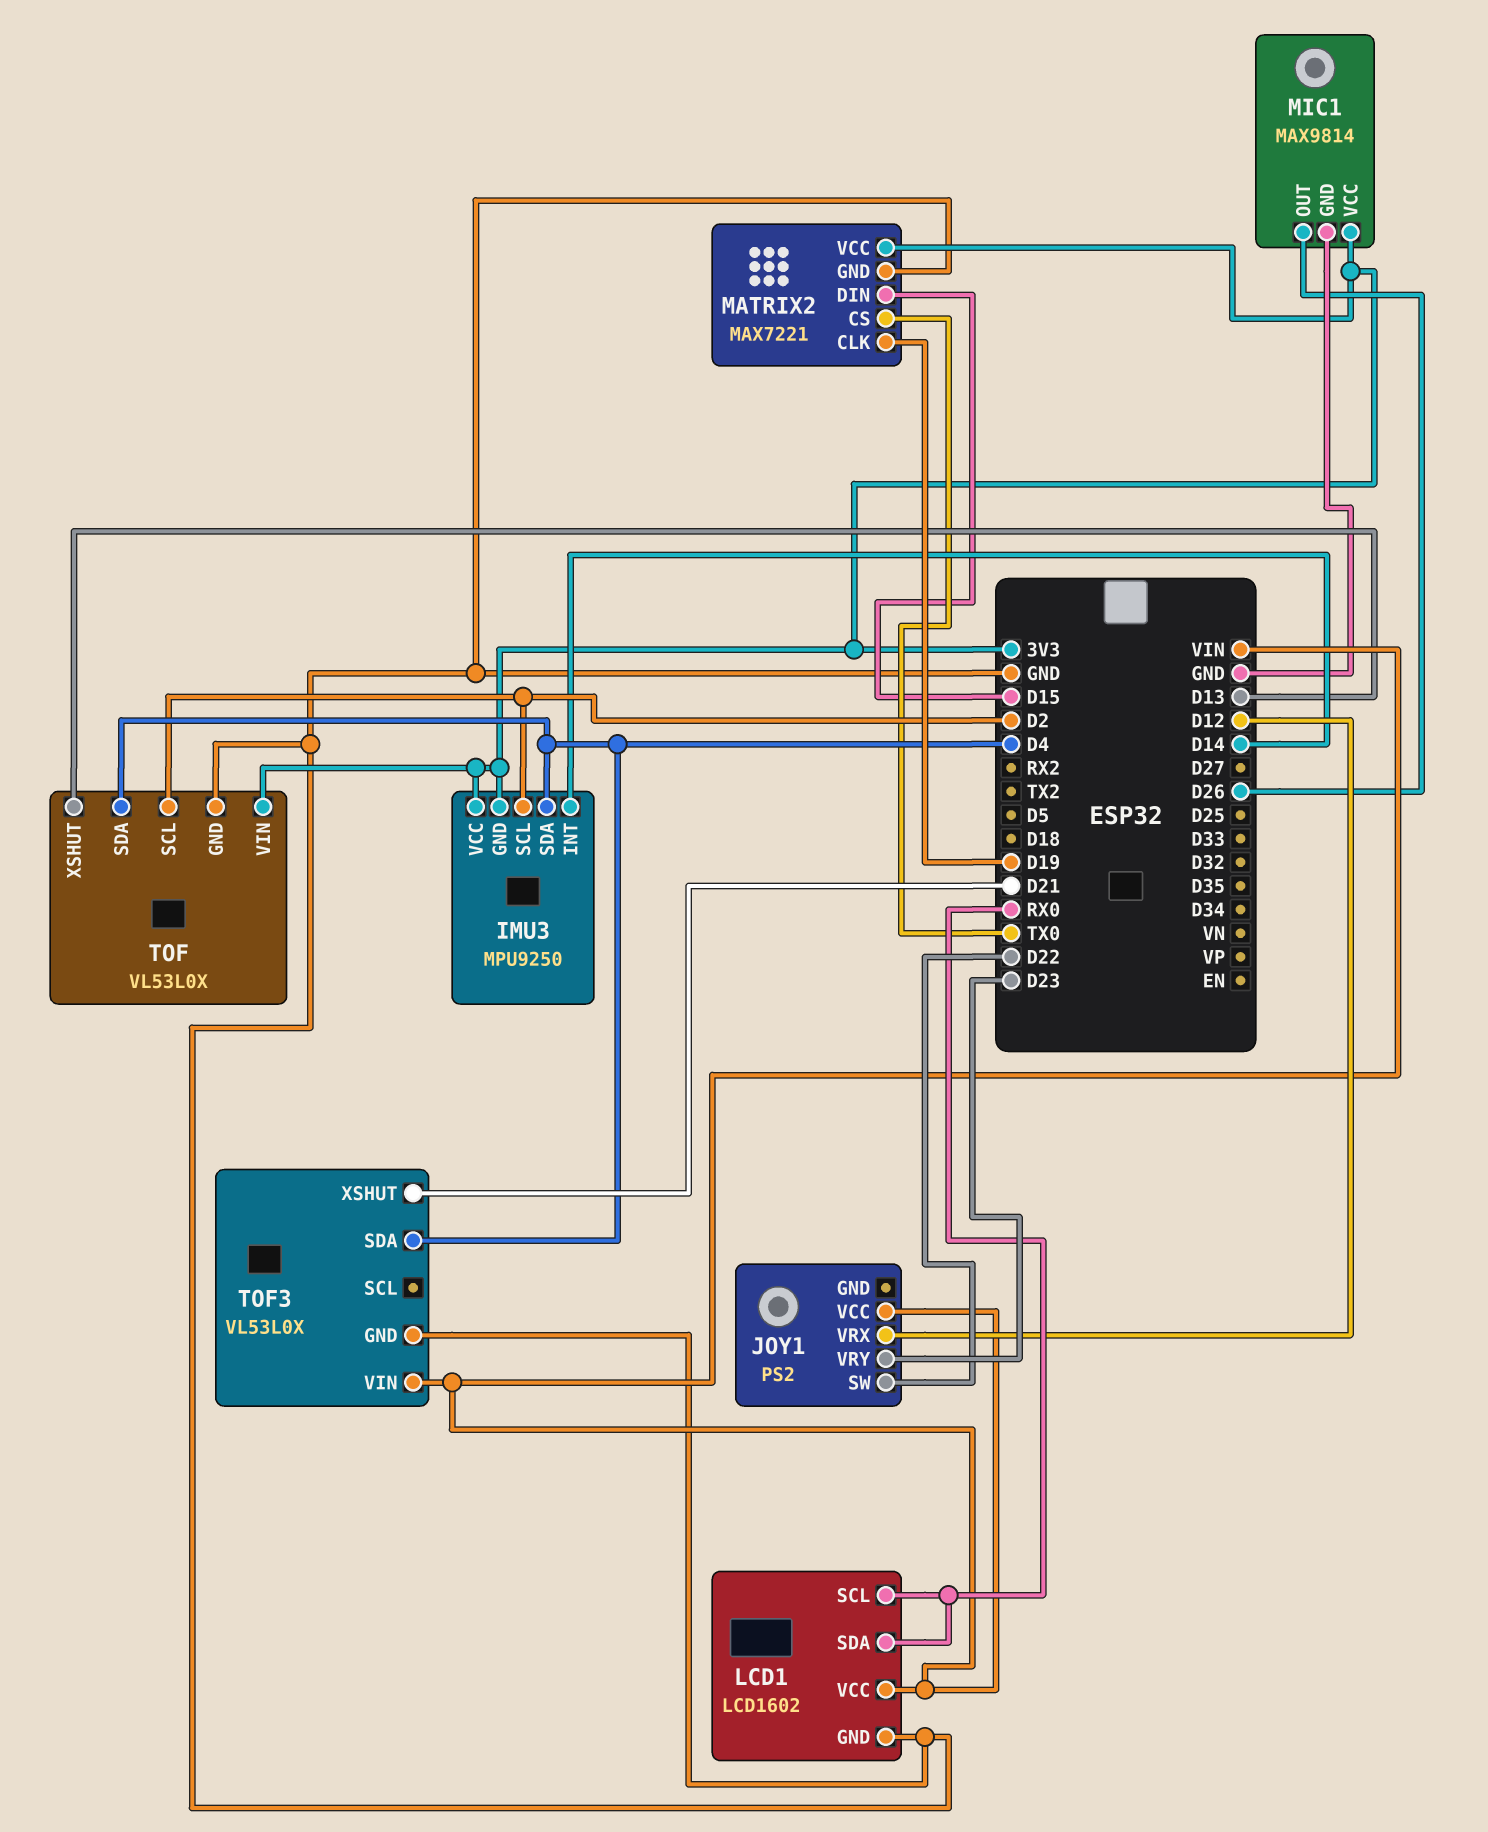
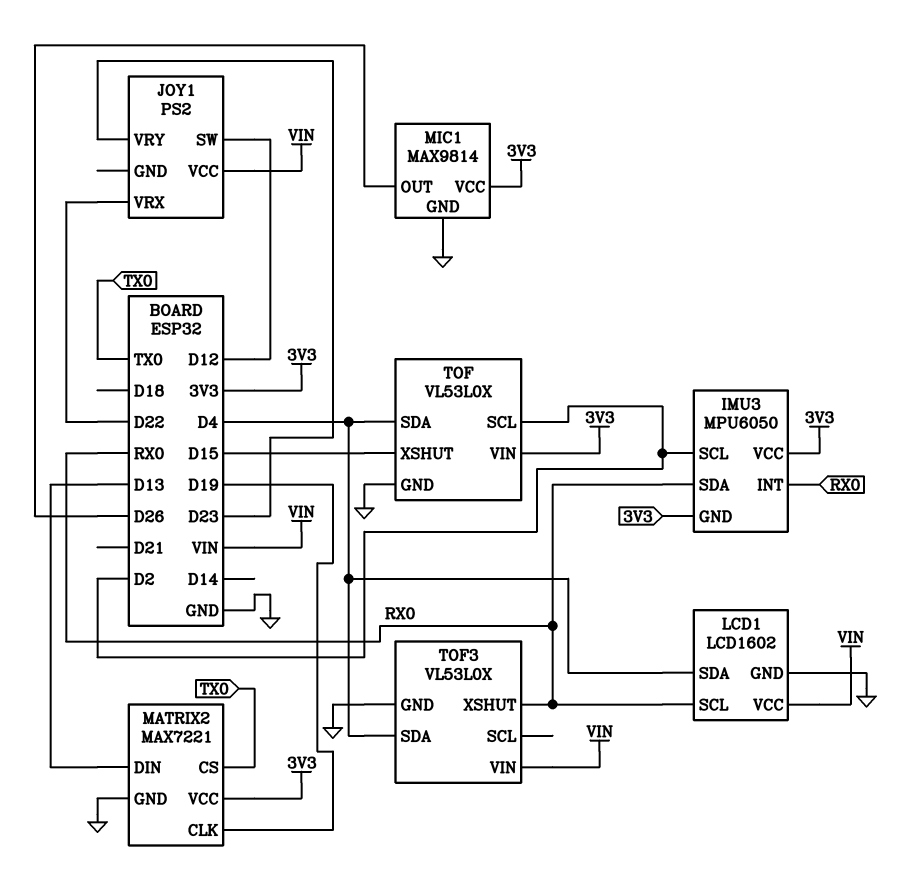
IMU3: MPU9250 -> MPU6050
IMU3 pin INT: D14 -> RX0
IMU3 pin SDA: D4 -> RX0
JOY1 pin SW: D22 -> D12
JOY1 pin VRX: D12 -> D22
LCD1 pin SDA: RX0 -> D4
MATRIX2 pin DIN: D15 -> D13
TOF pin XSHUT: D13 -> D15
TOF3 pin XSHUT: D21 -> RX0

